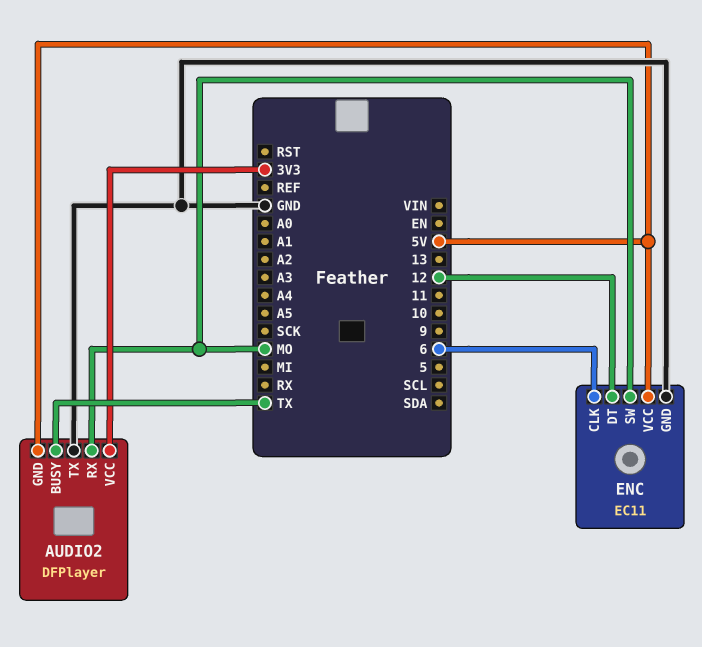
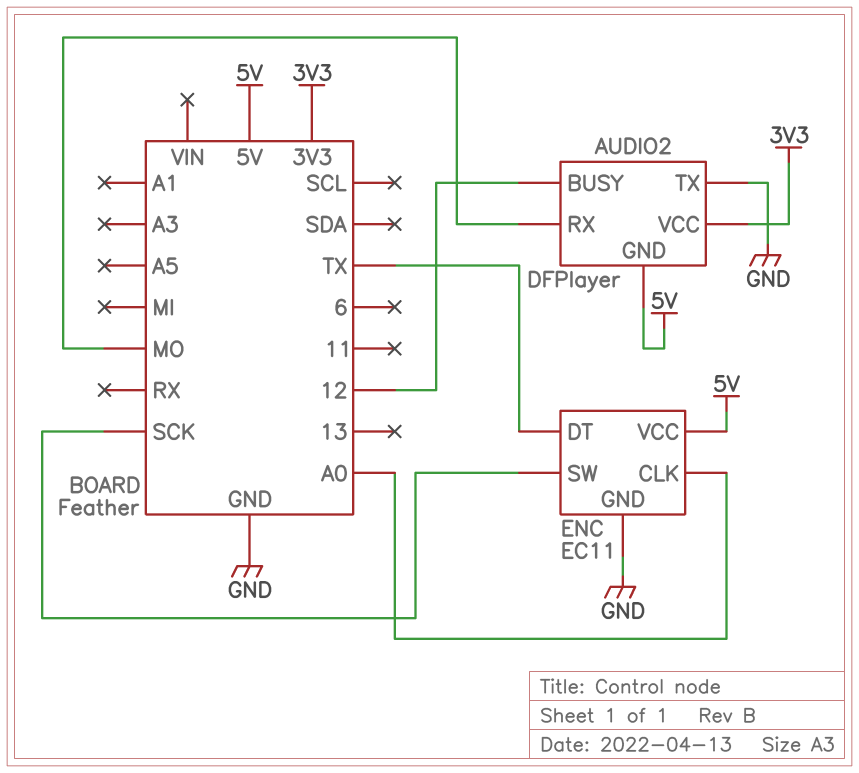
AUDIO2 pin BUSY: TX -> 12
ENC pin CLK: 6 -> A0
ENC pin DT: 12 -> TX
ENC pin SW: MO -> SCK

